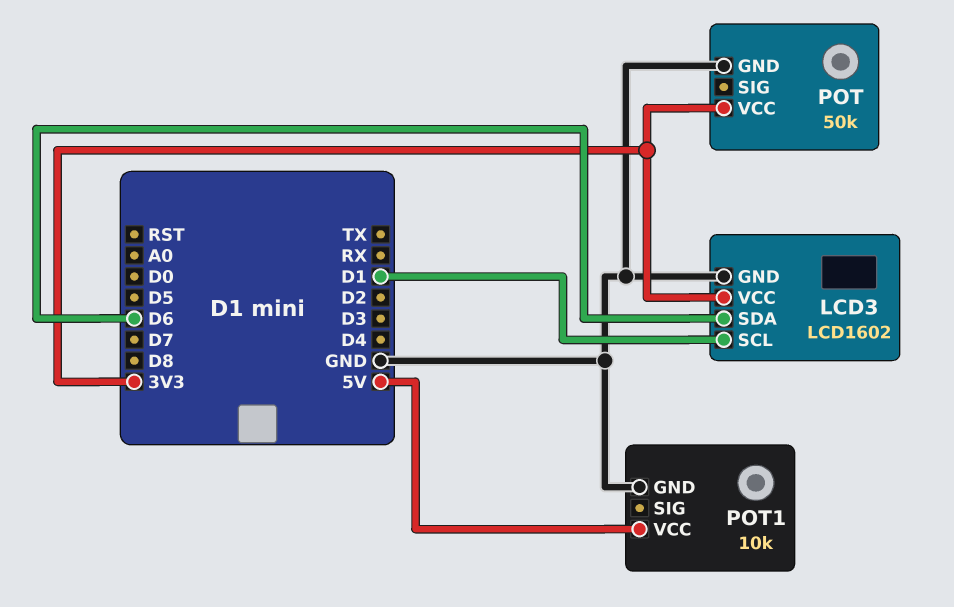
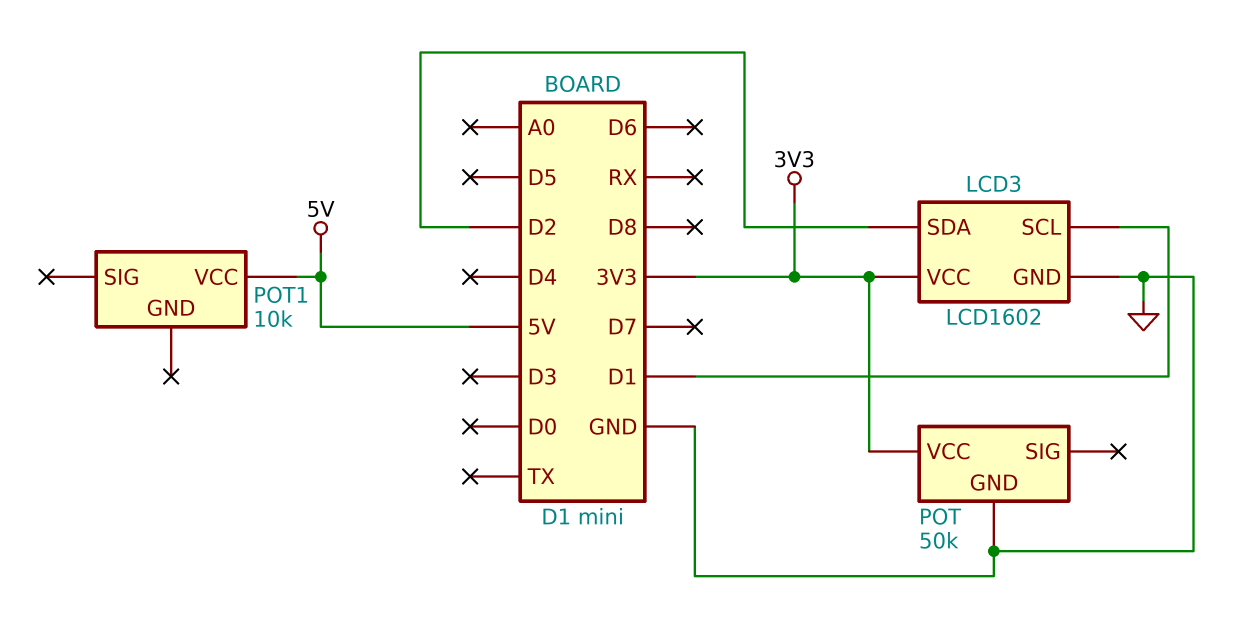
LCD3 pin SDA: D6 -> D2
POT1 pin GND: GND -> none

